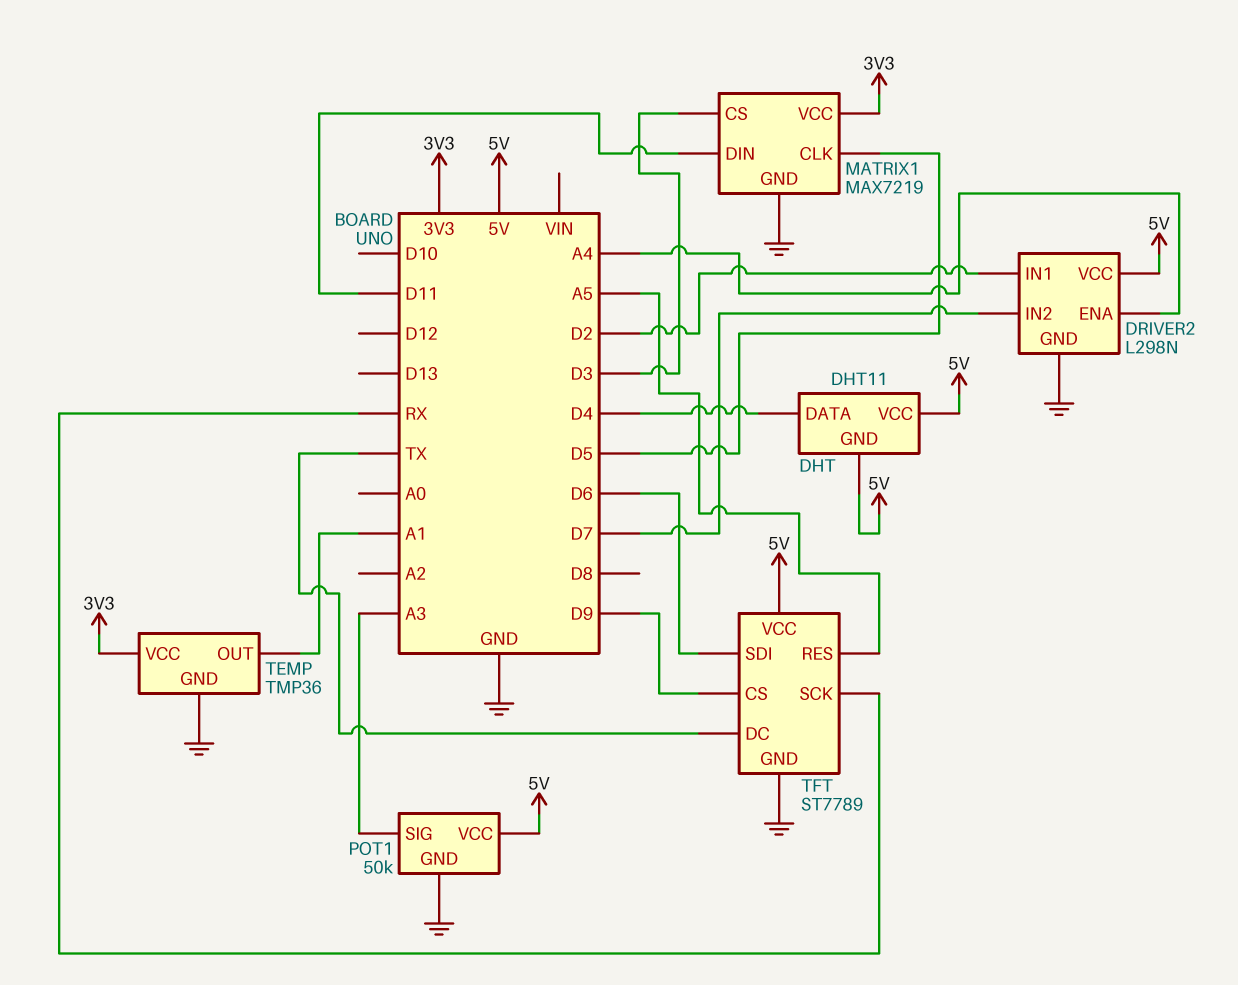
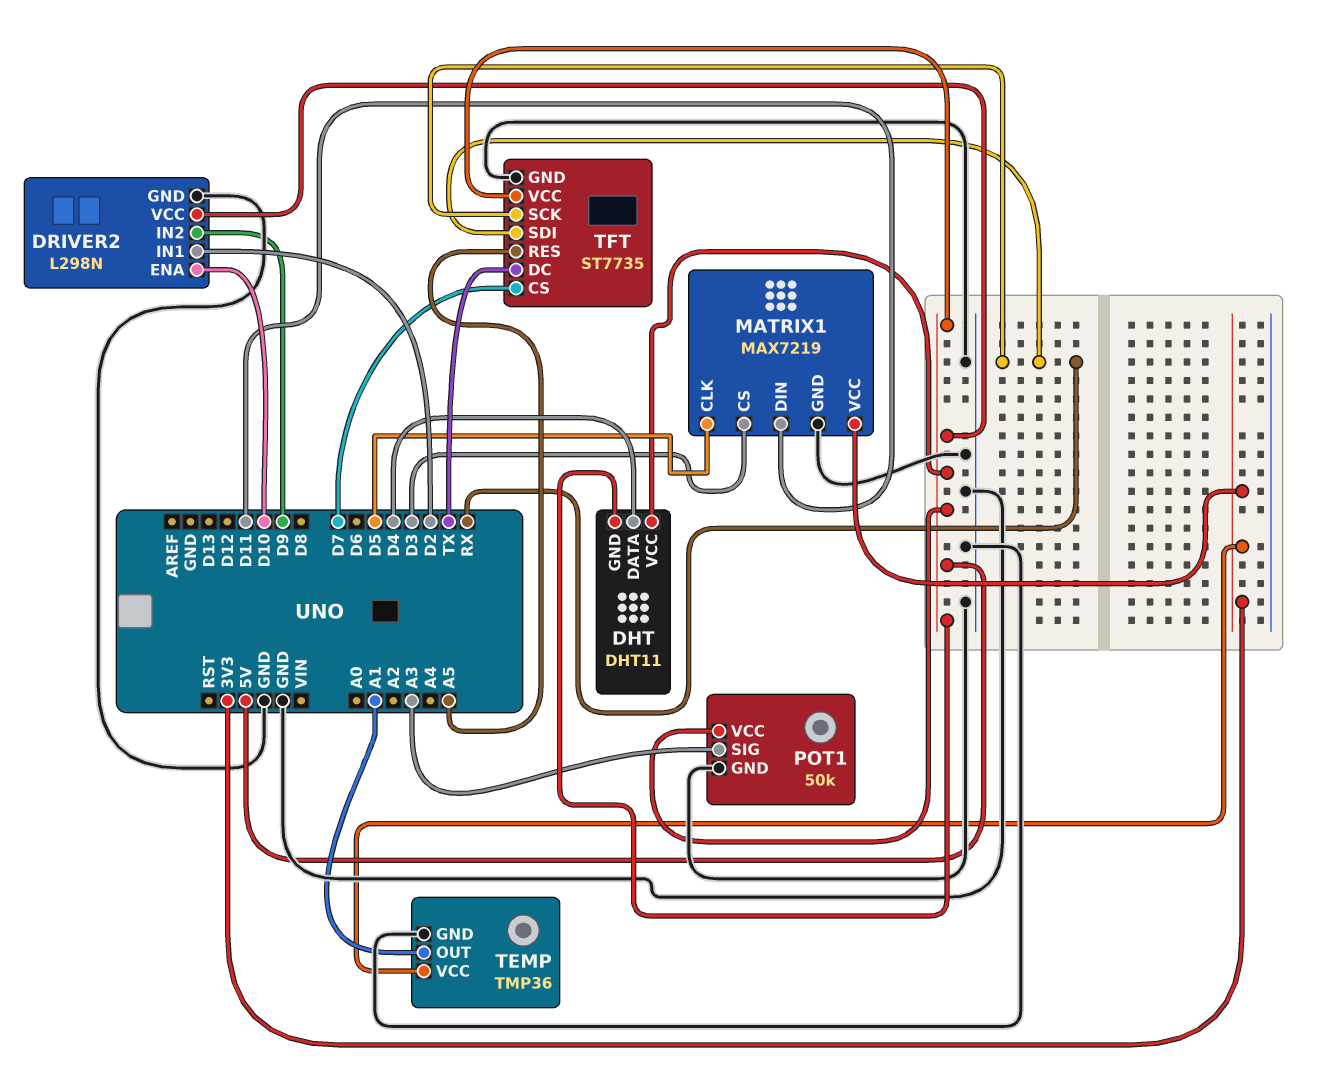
DRIVER2 pin ENA: A4 -> D10
DRIVER2 pin IN2: D7 -> D9
TFT: ST7789 -> ST7735
TFT pin CS: D9 -> D7
TFT pin SDI: D6 -> RX

